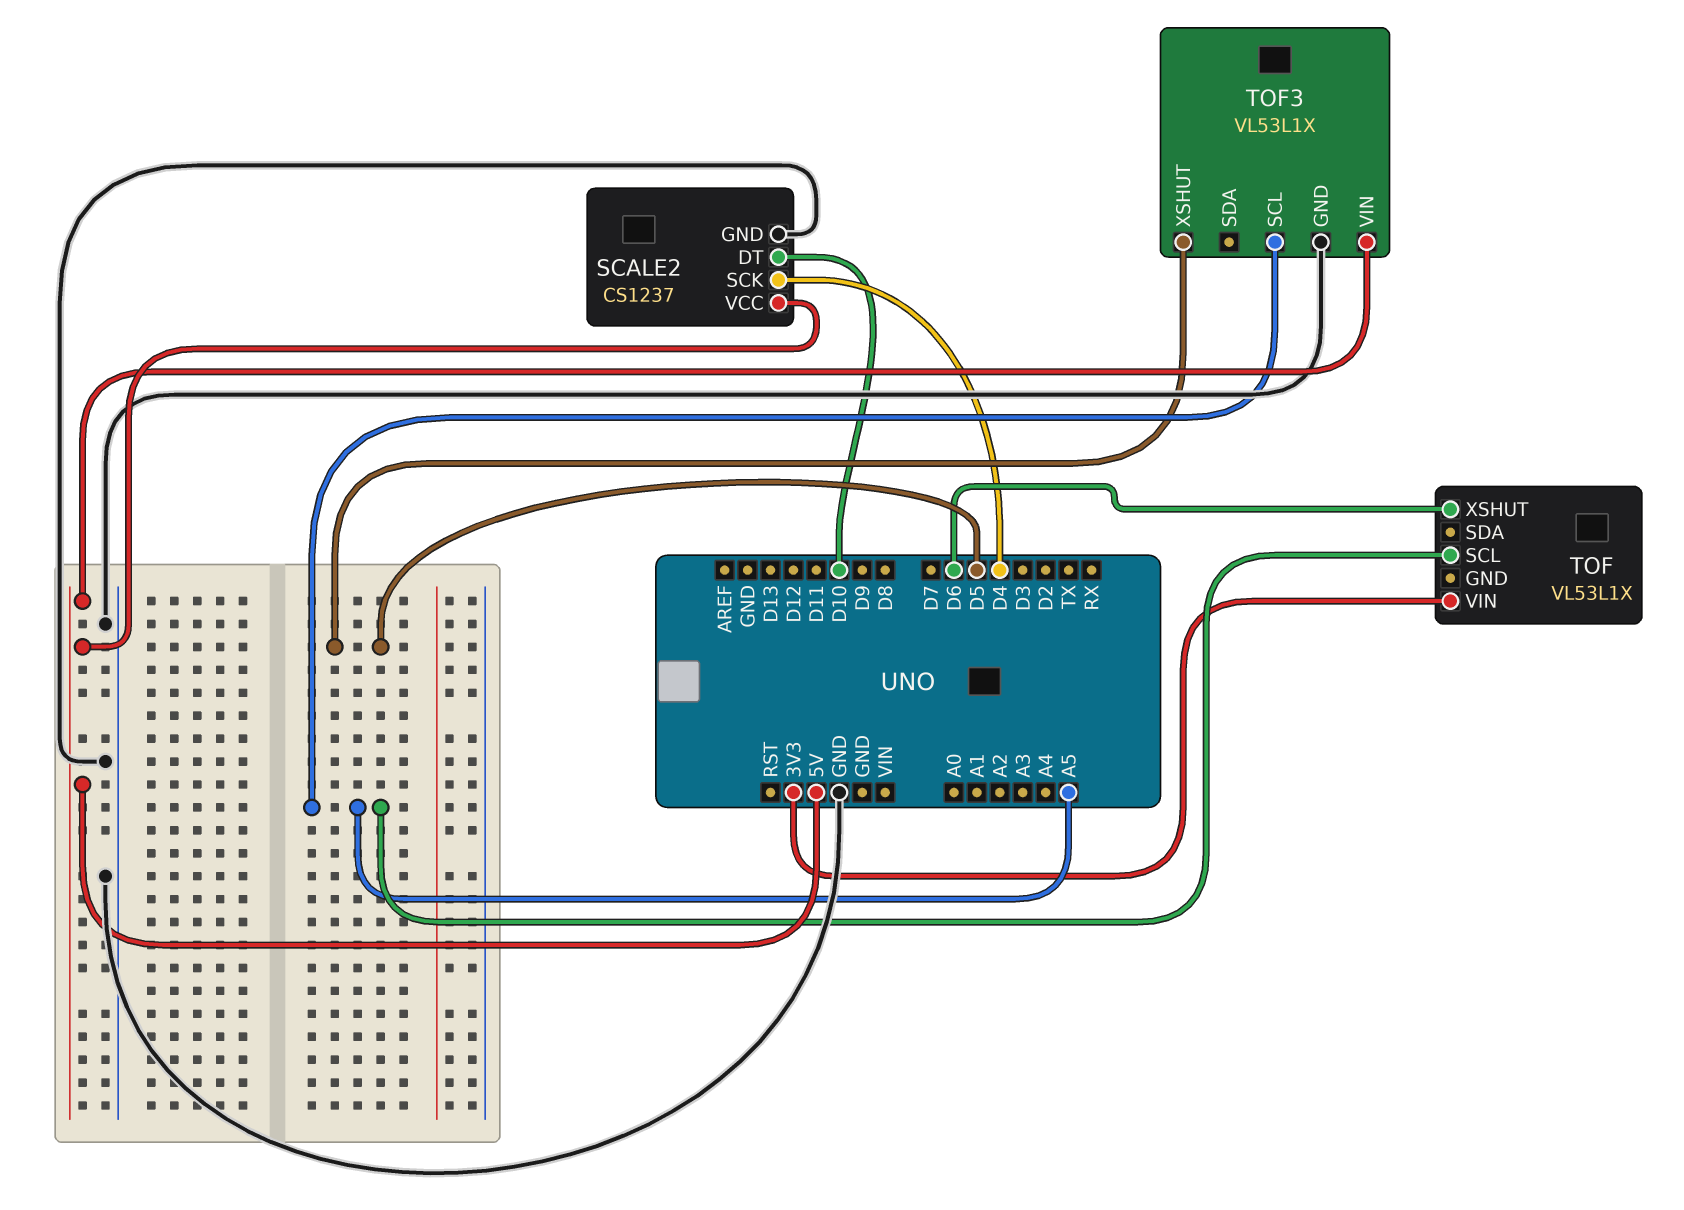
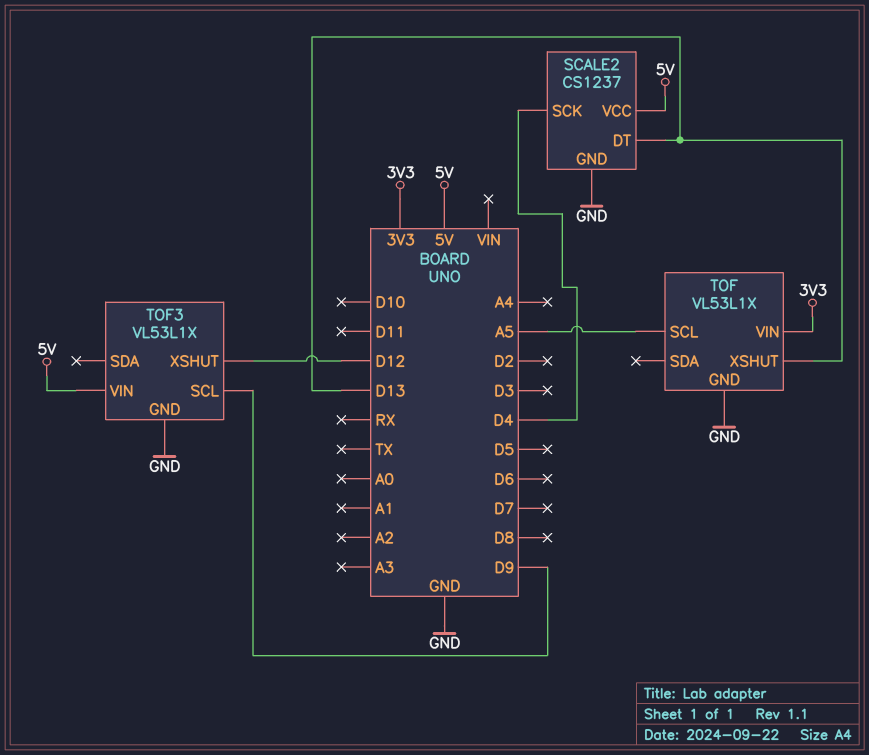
SCALE2 pin DT: D10 -> D13
TOF pin GND: none -> GND
TOF pin XSHUT: D6 -> D13
TOF3 pin SCL: A5 -> D9
TOF3 pin XSHUT: D5 -> D12

